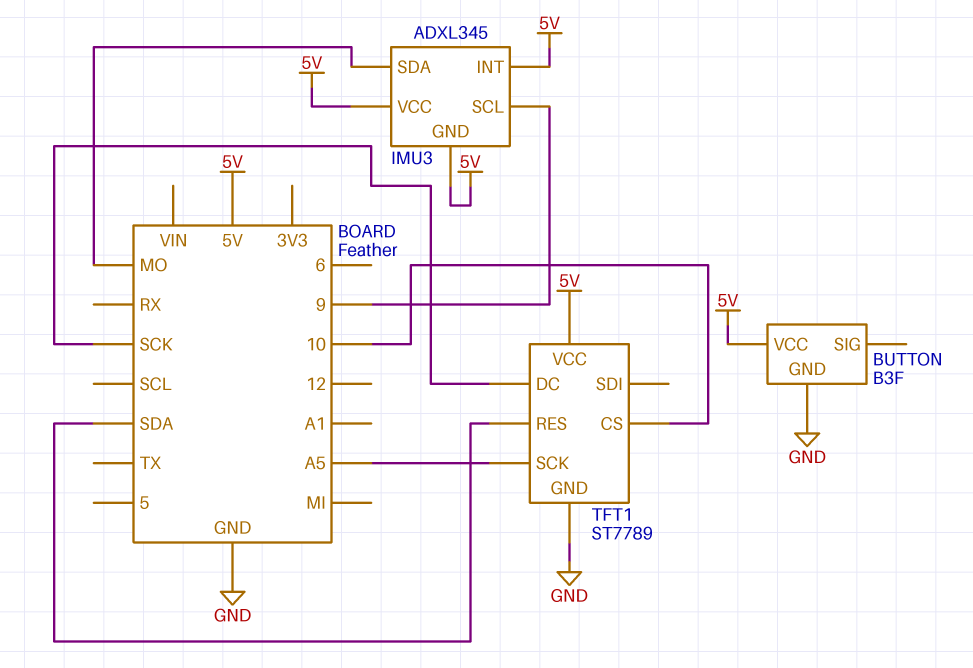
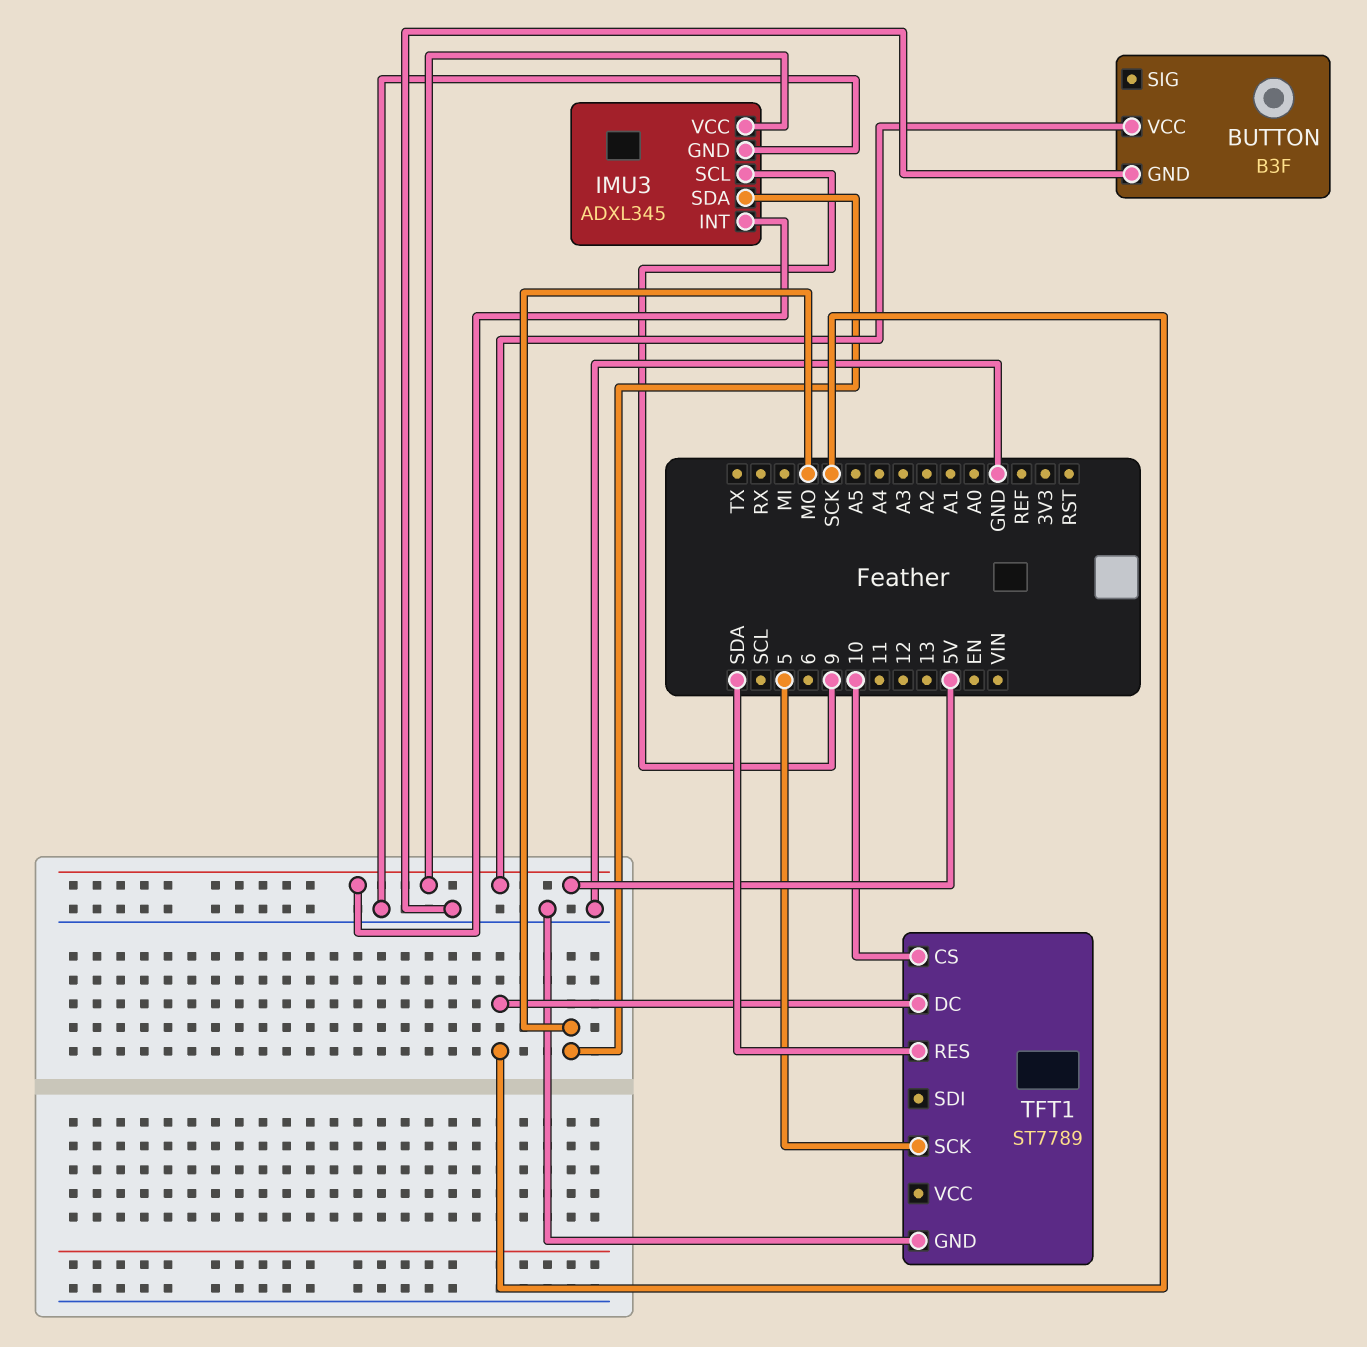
IMU3 pin GND: 5V -> GND
TFT1 pin SCK: A5 -> 5
TFT1 pin VCC: 5V -> none

